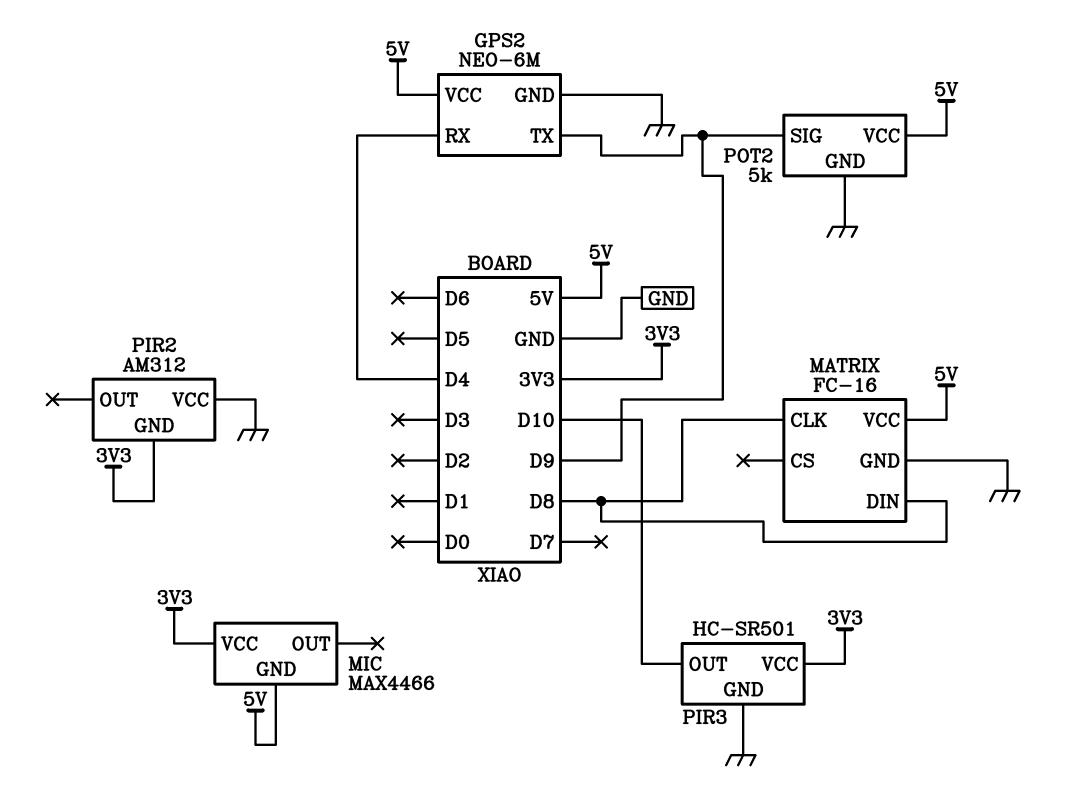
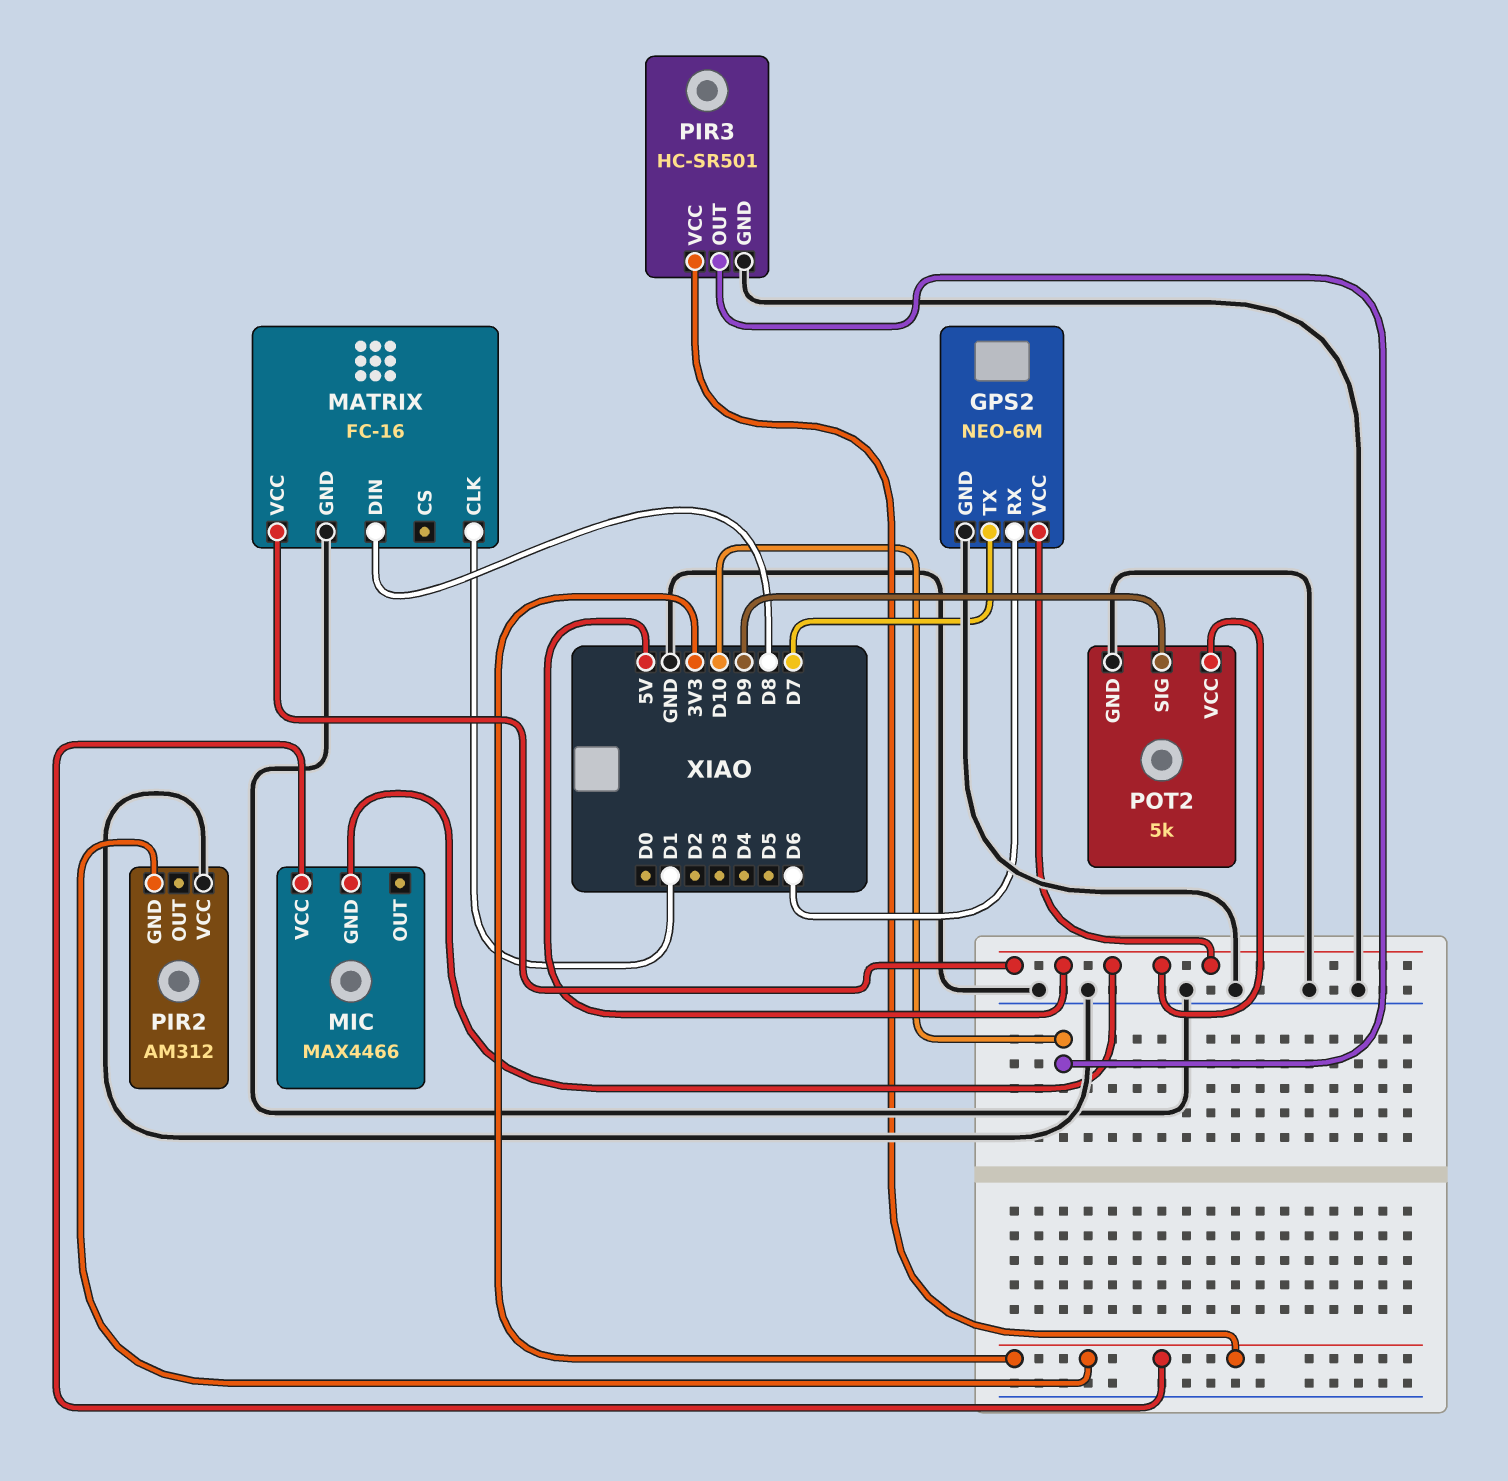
GPS2 pin RX: D4 -> D6
GPS2 pin TX: D9 -> D7
MATRIX pin CLK: D8 -> D1

